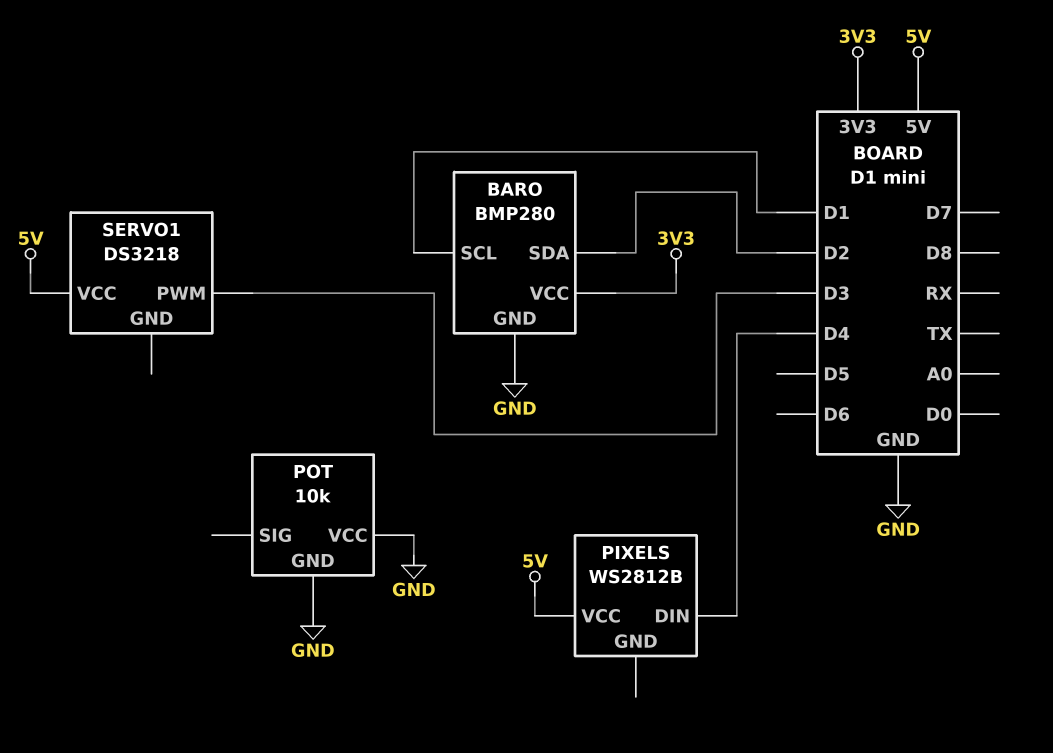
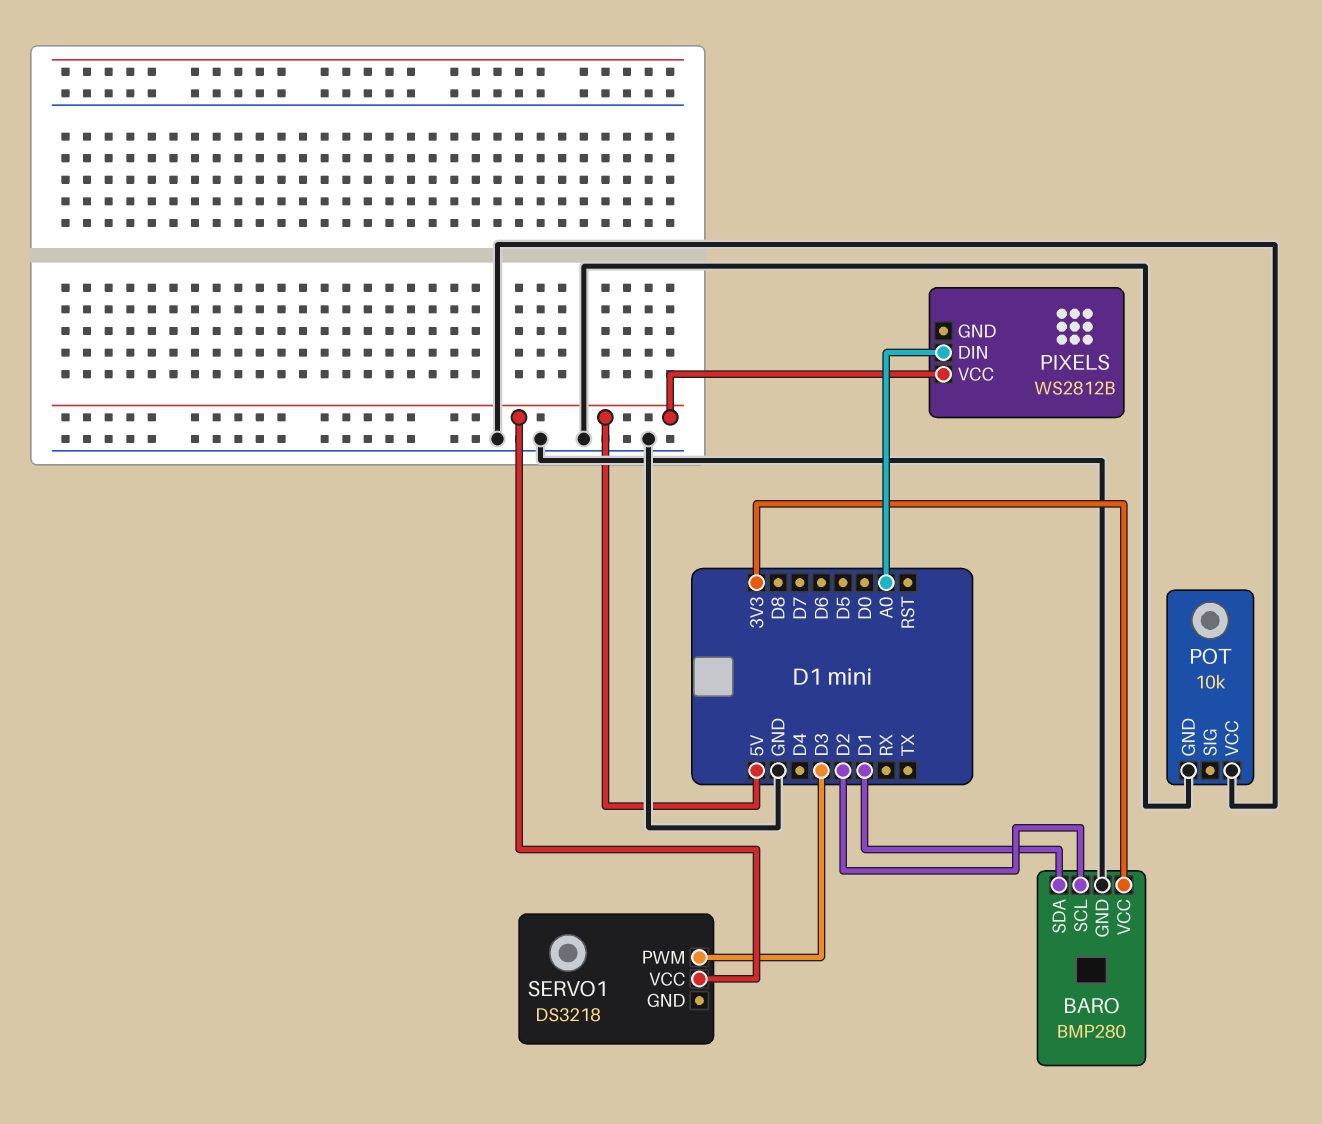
BARO pin SCL: D1 -> D2
BARO pin SDA: D2 -> D1
PIXELS pin DIN: D4 -> A0

